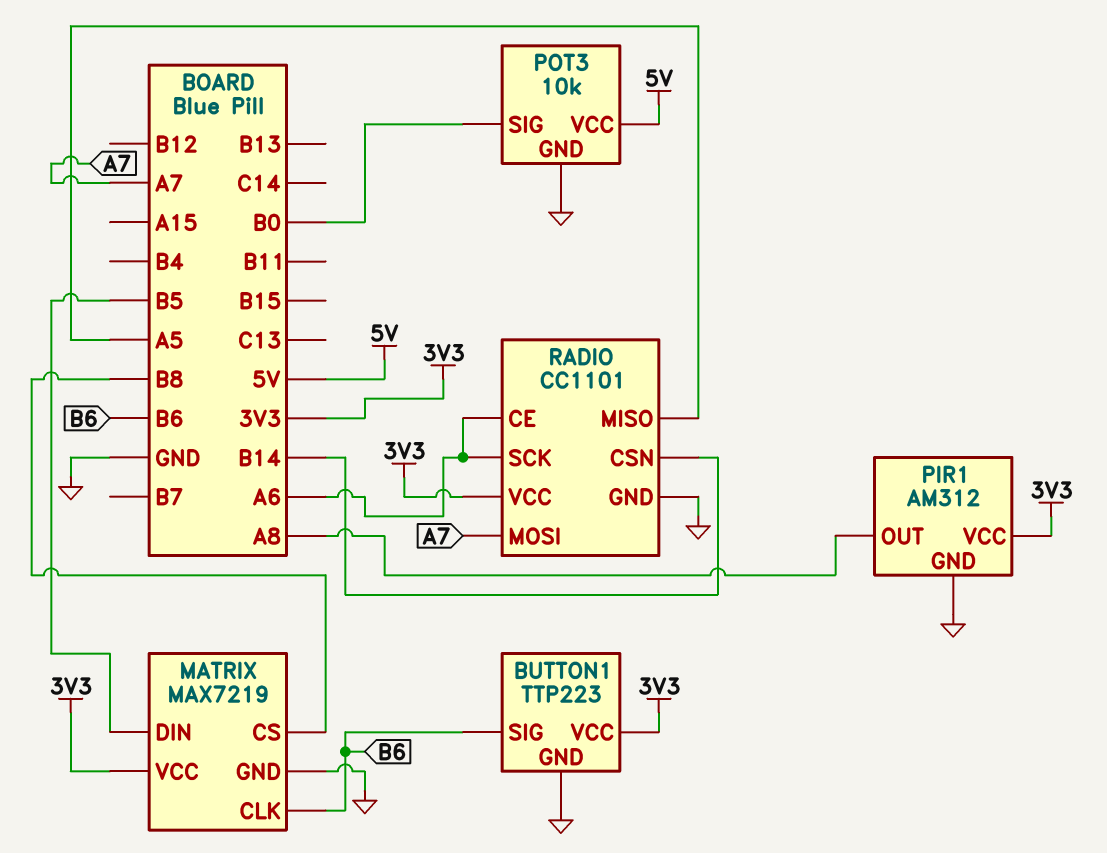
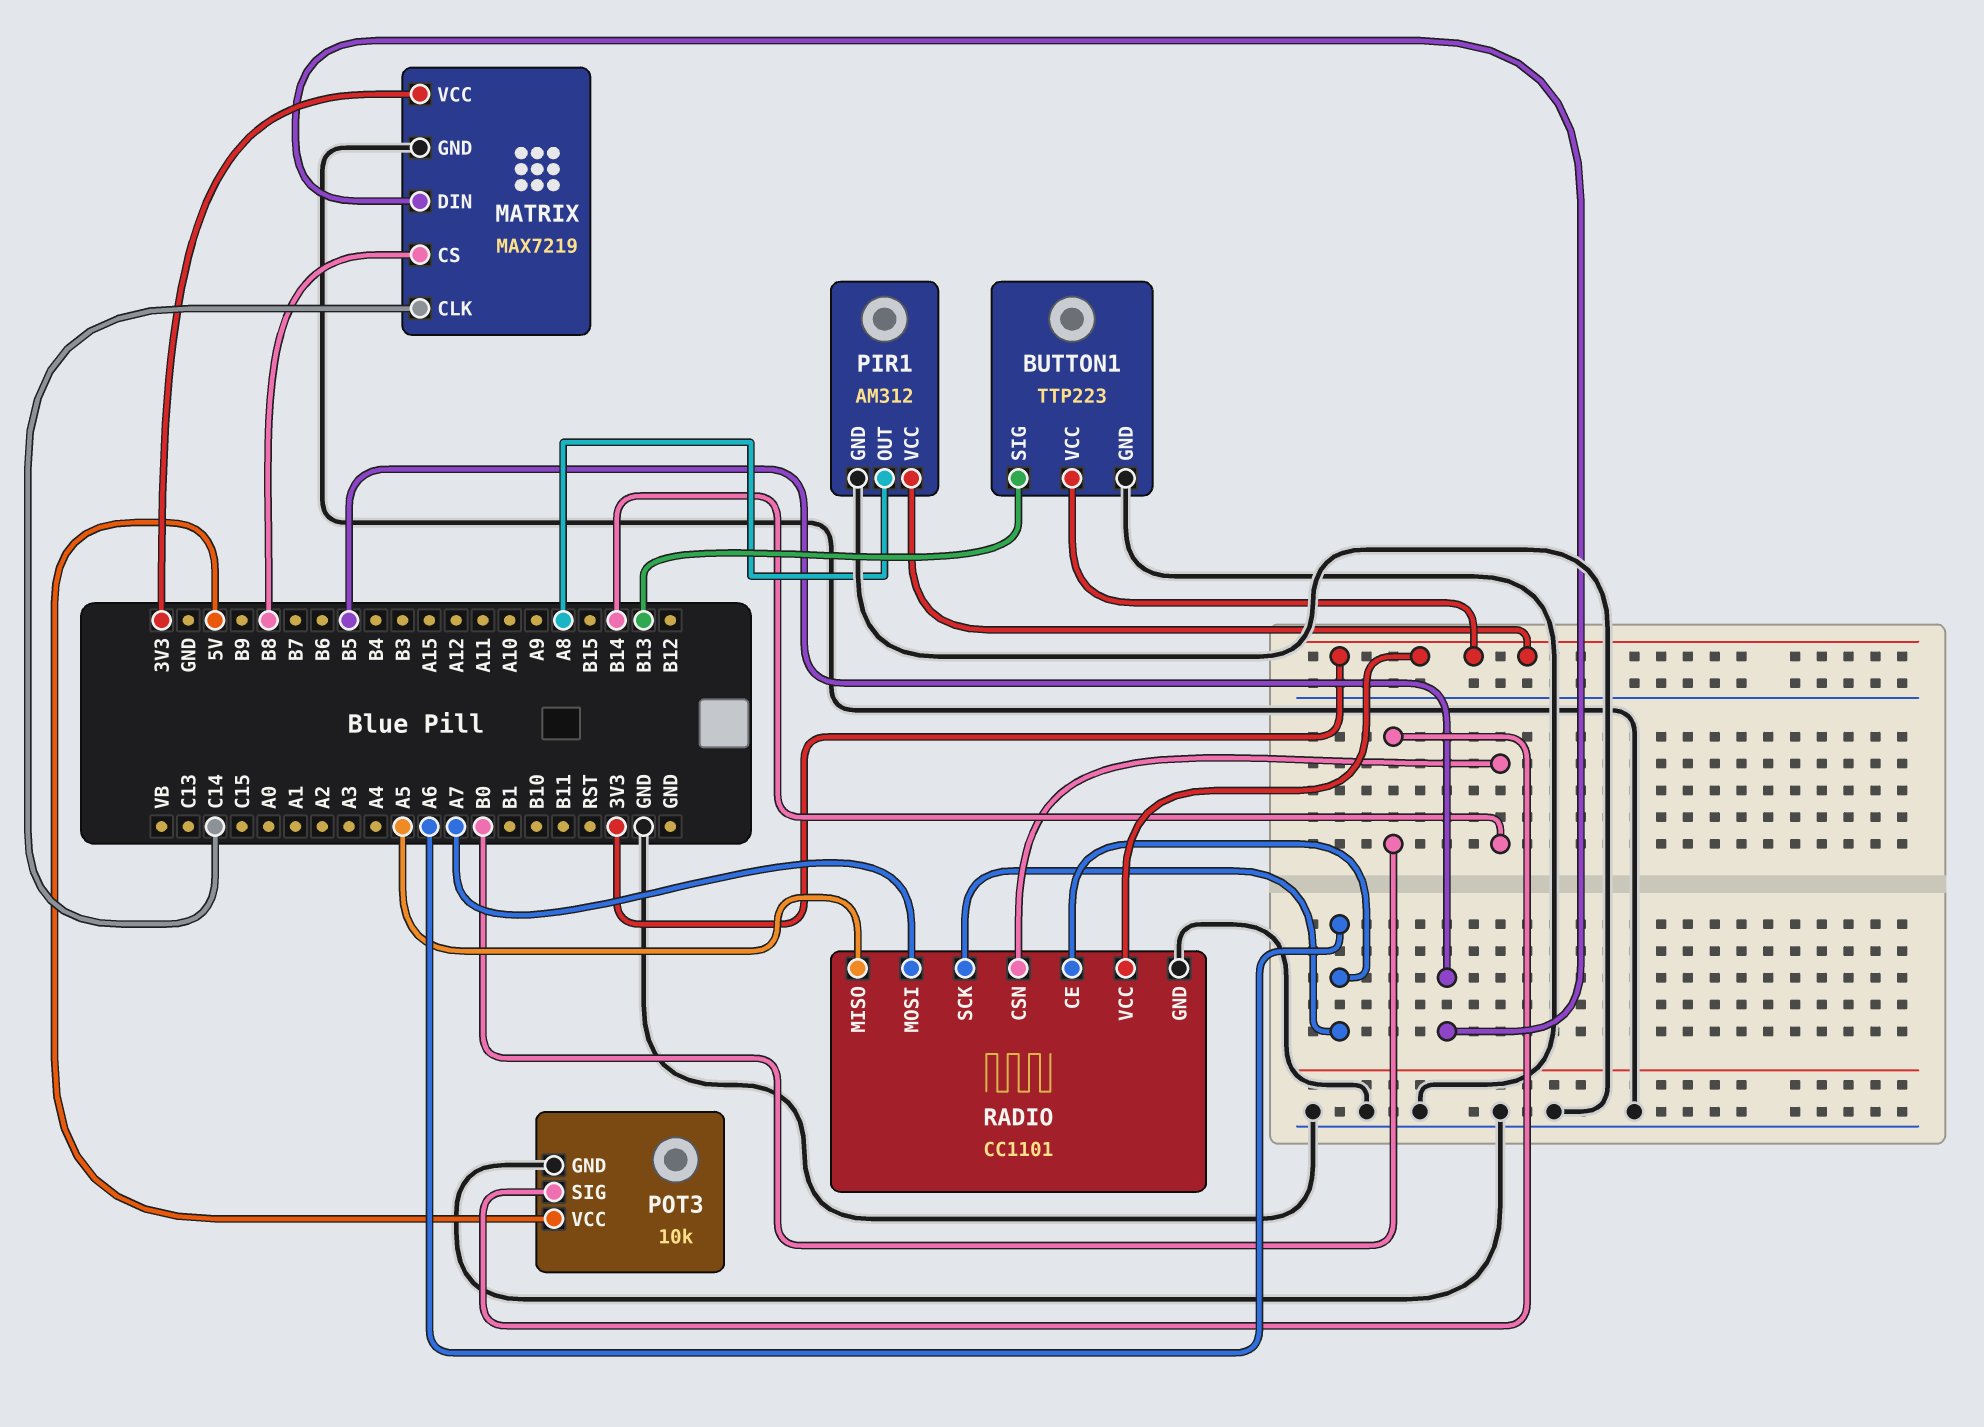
BUTTON1 pin SIG: B6 -> B13
MATRIX pin CLK: B6 -> C14

